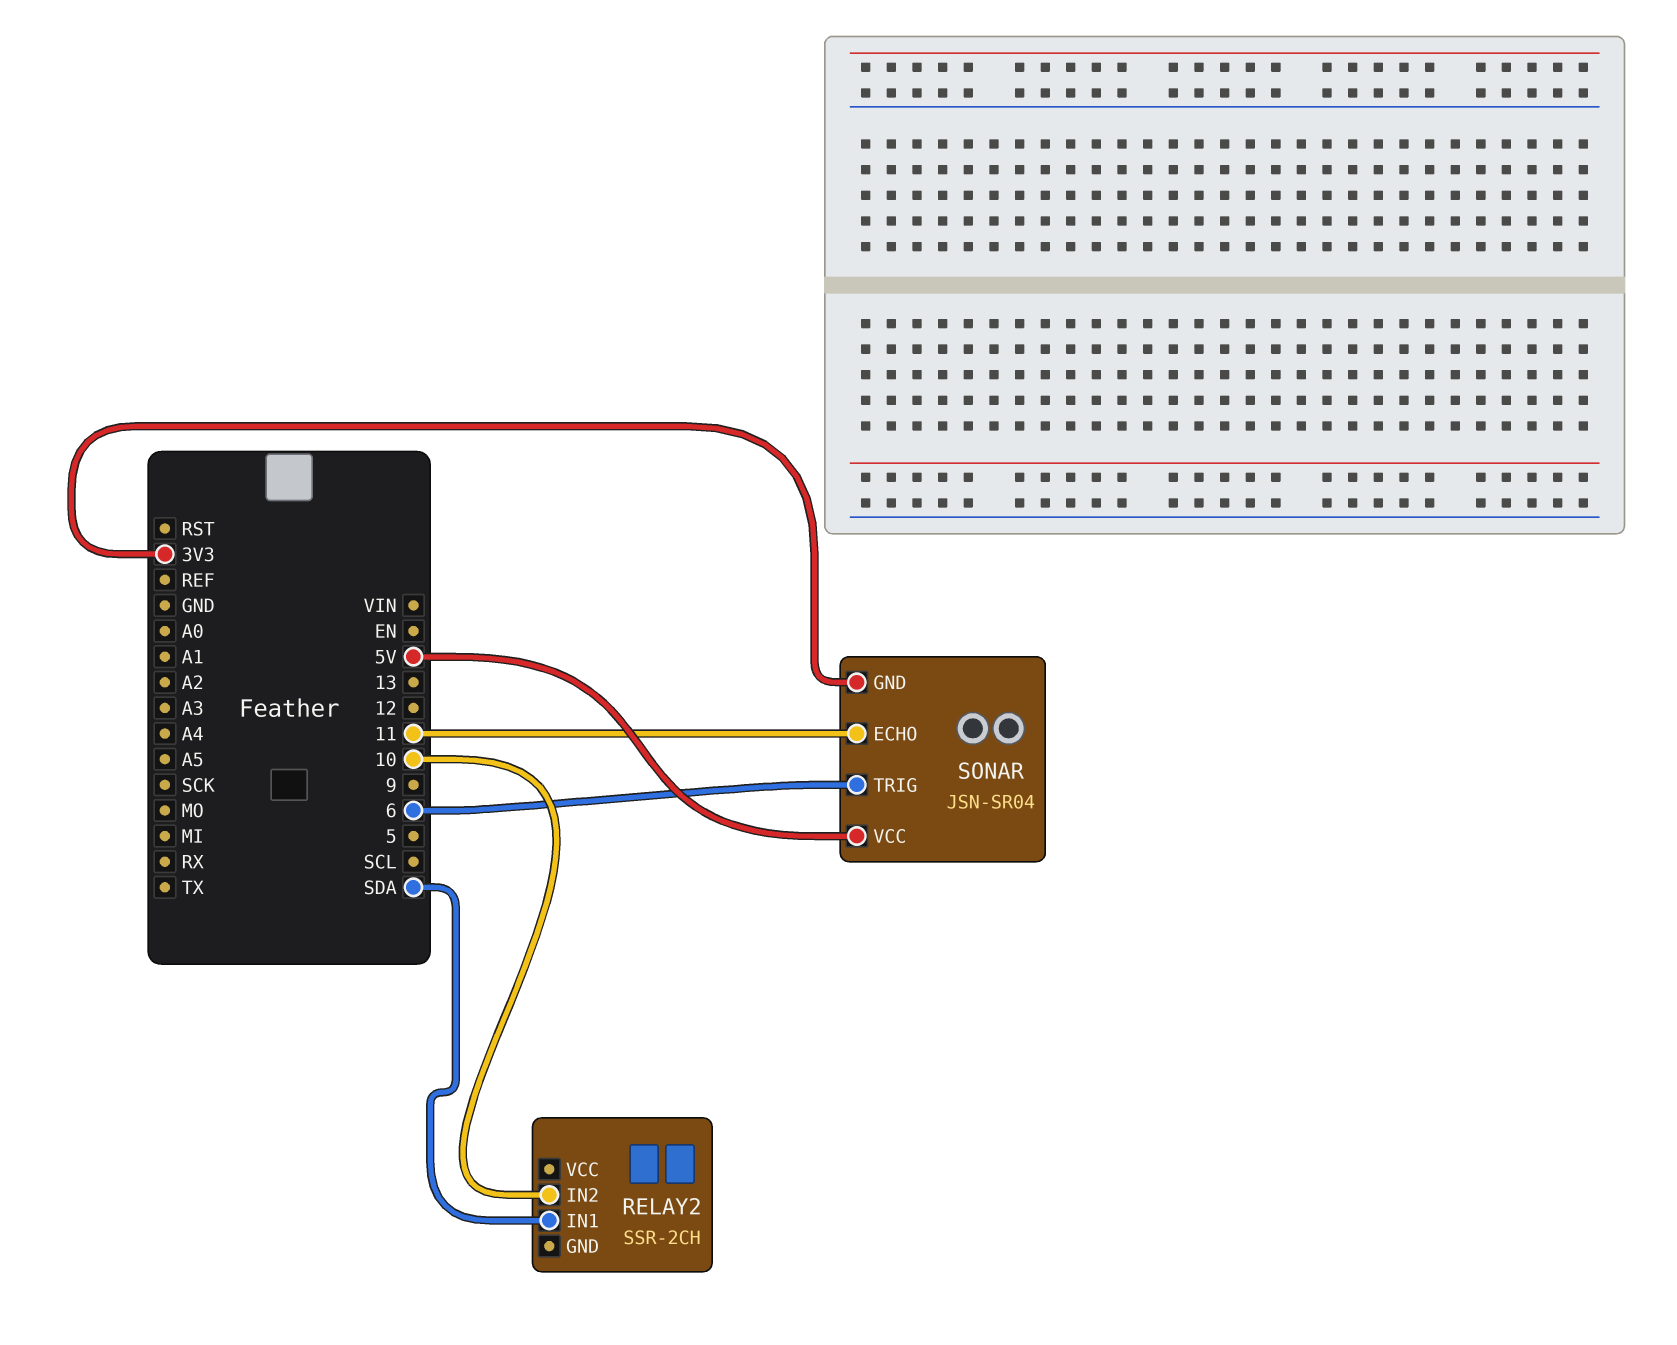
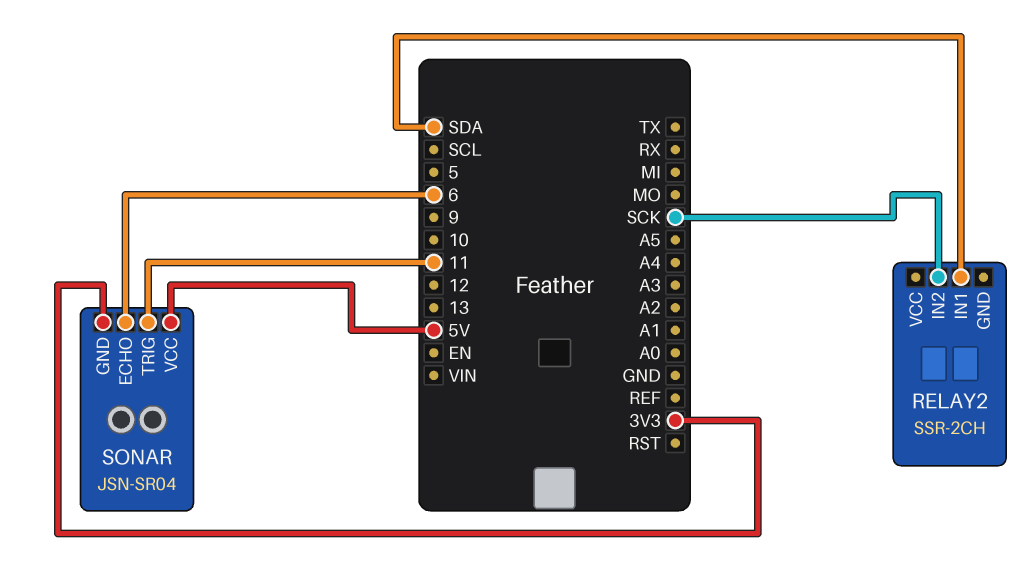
RELAY2 pin IN2: 10 -> SCK
SONAR pin ECHO: 11 -> 6
SONAR pin TRIG: 6 -> 11

